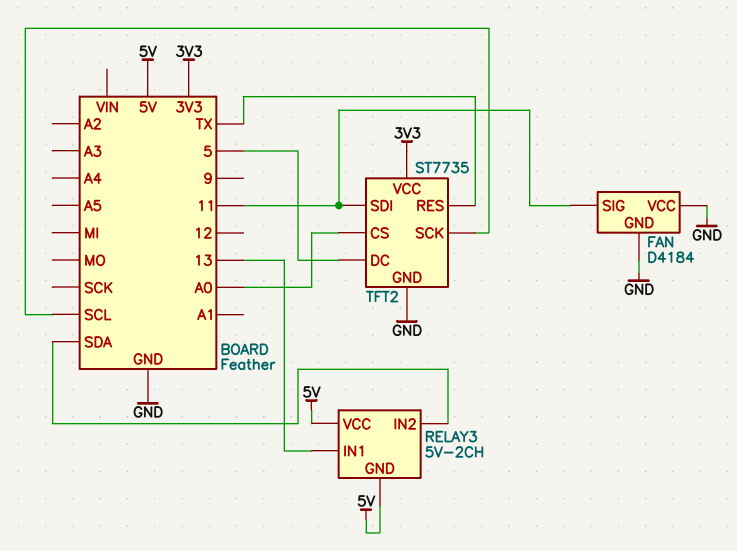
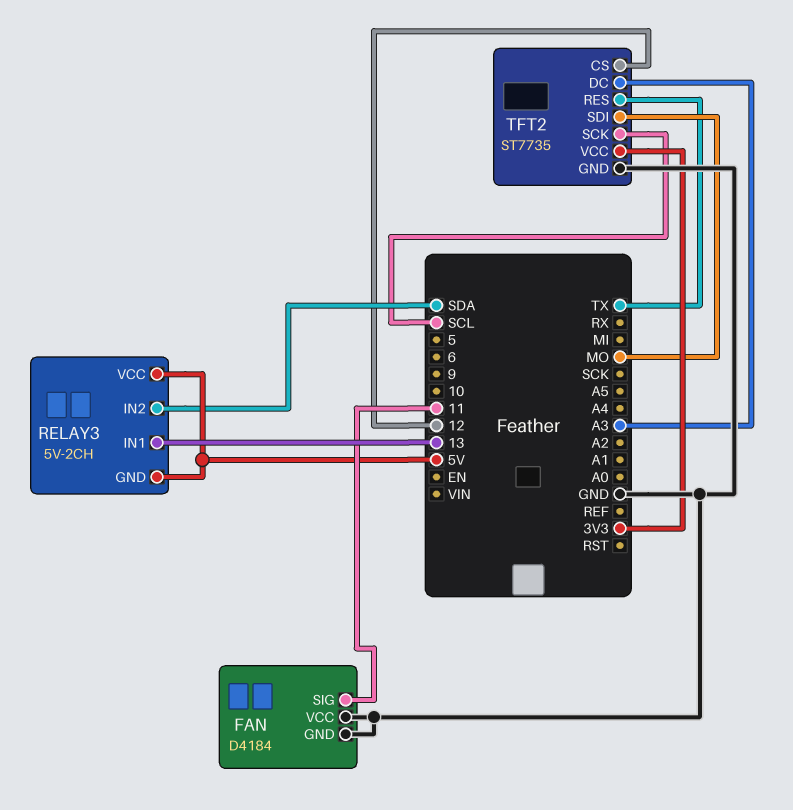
TFT2 pin CS: A0 -> 12
TFT2 pin DC: 5 -> A3
TFT2 pin SDI: 11 -> MO

